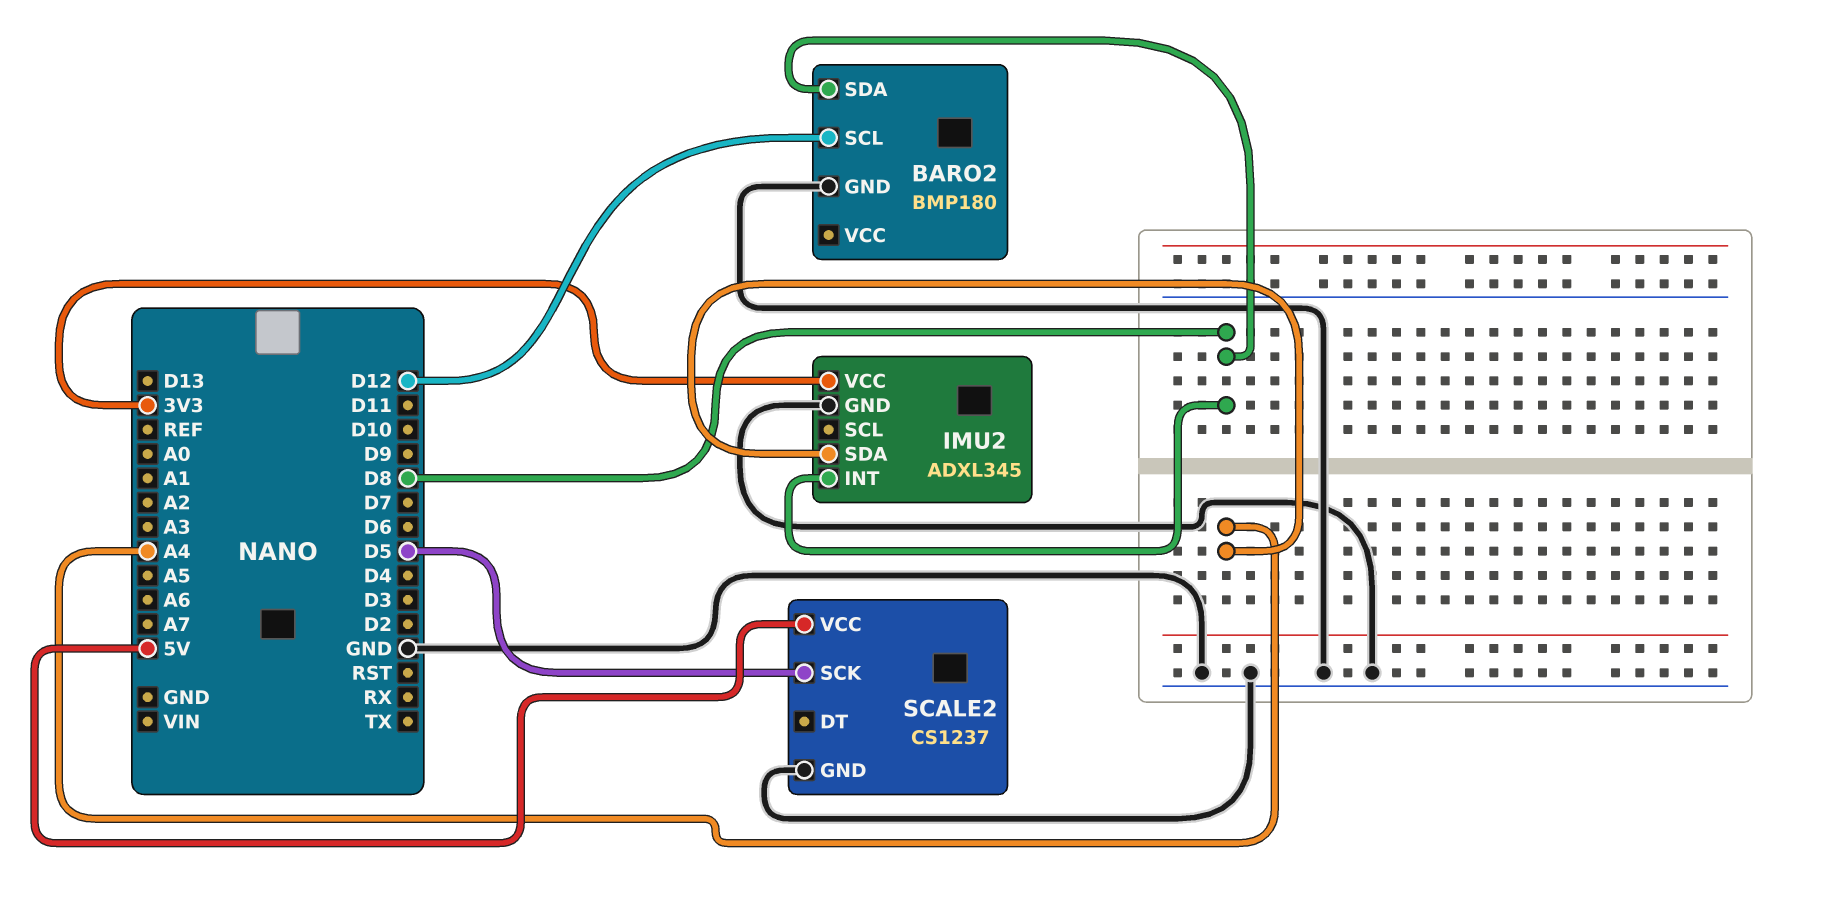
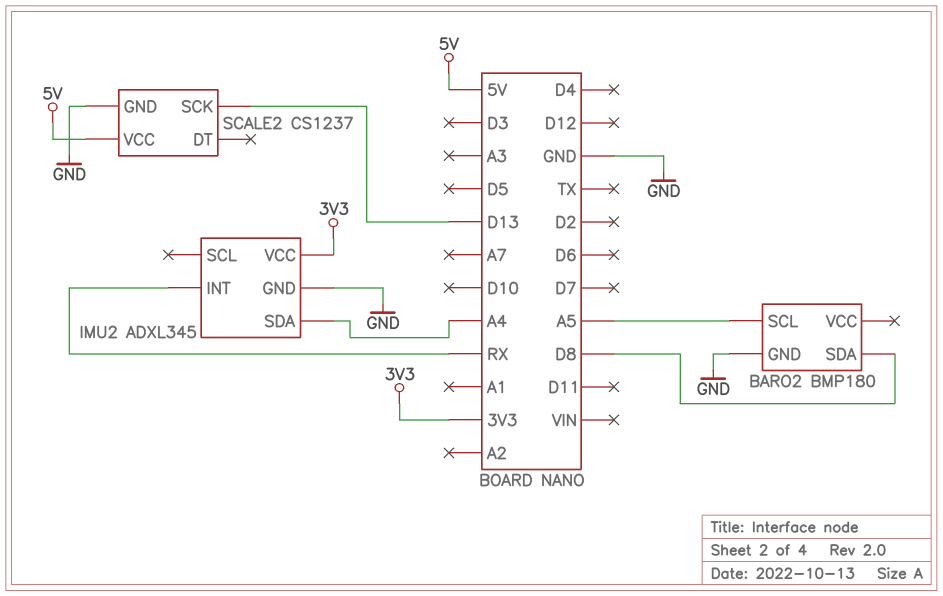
BARO2 pin SCL: D12 -> A5
IMU2 pin INT: D8 -> RX
SCALE2 pin SCK: D5 -> D13

